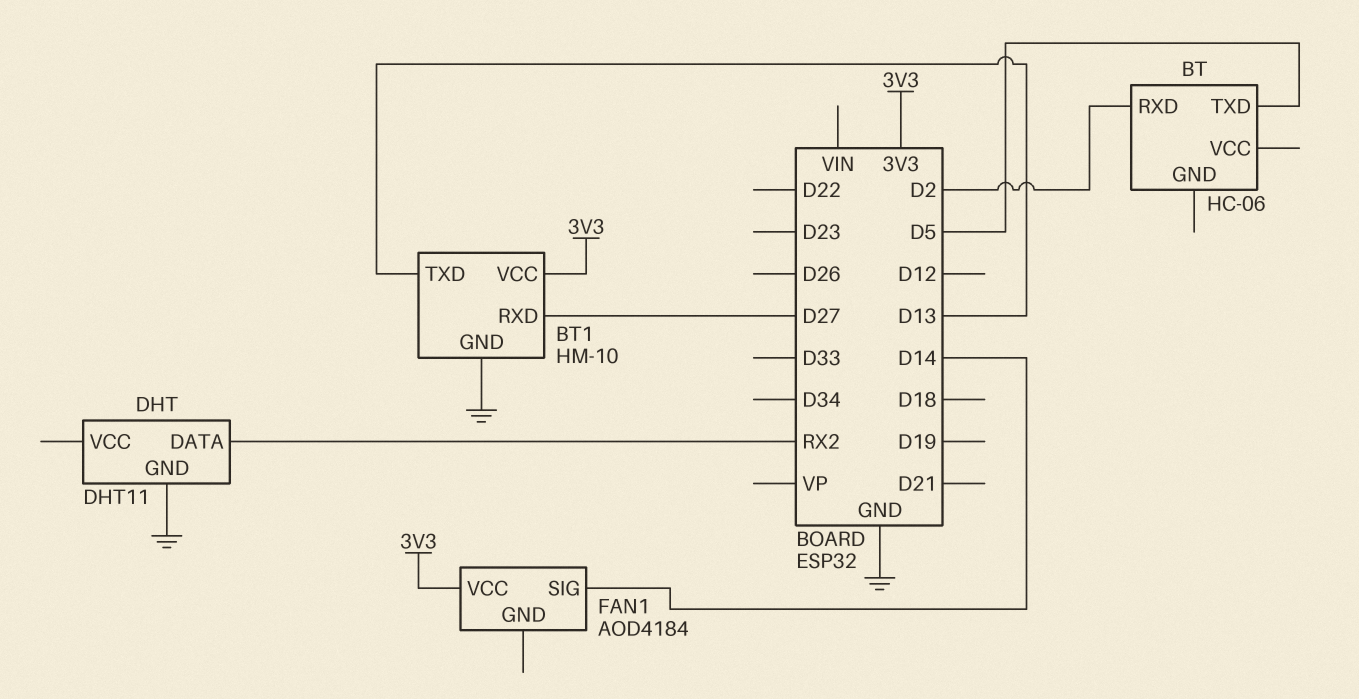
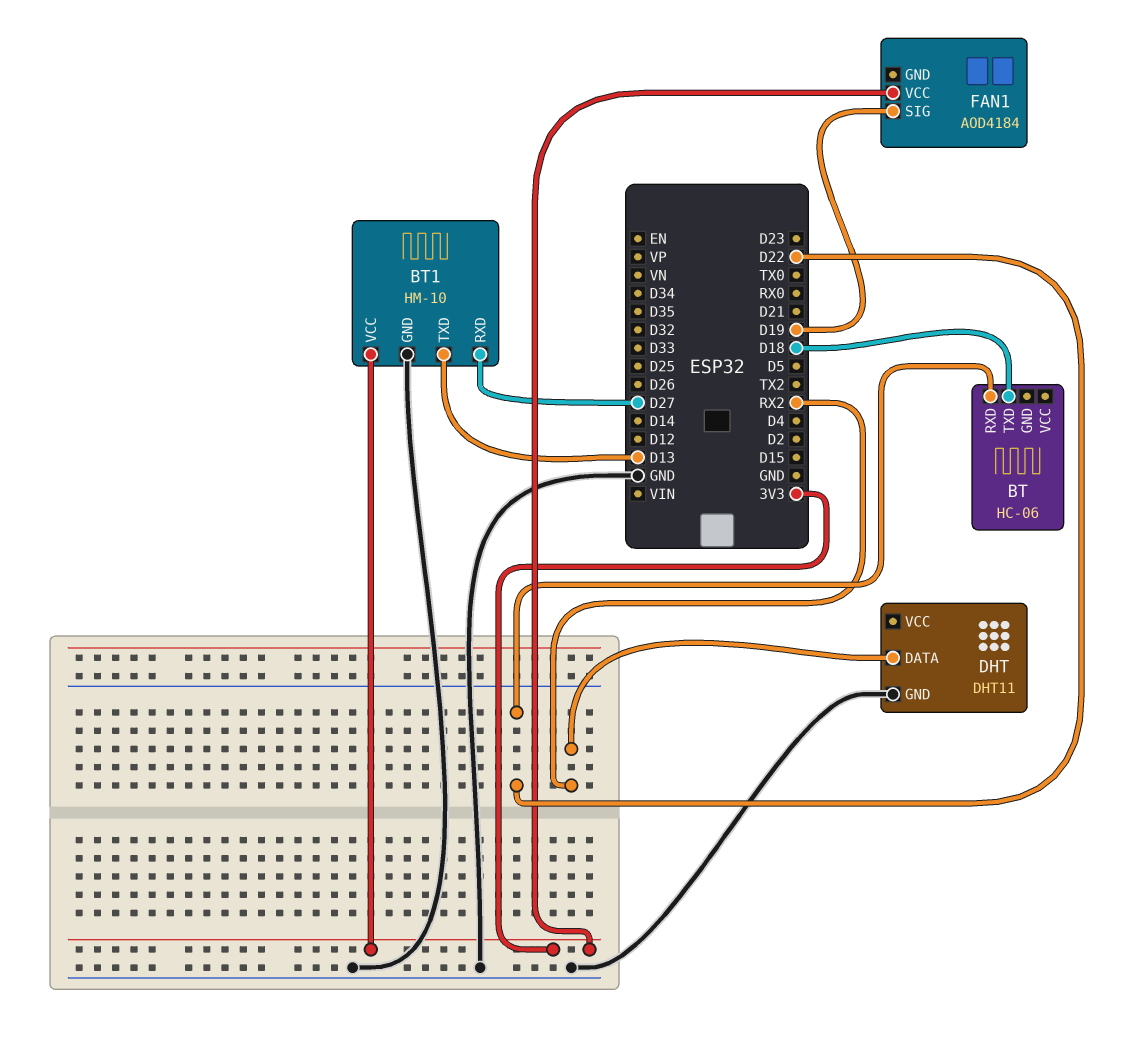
BT pin RXD: D2 -> D22
BT pin TXD: D5 -> D18
FAN1 pin SIG: D14 -> D19

